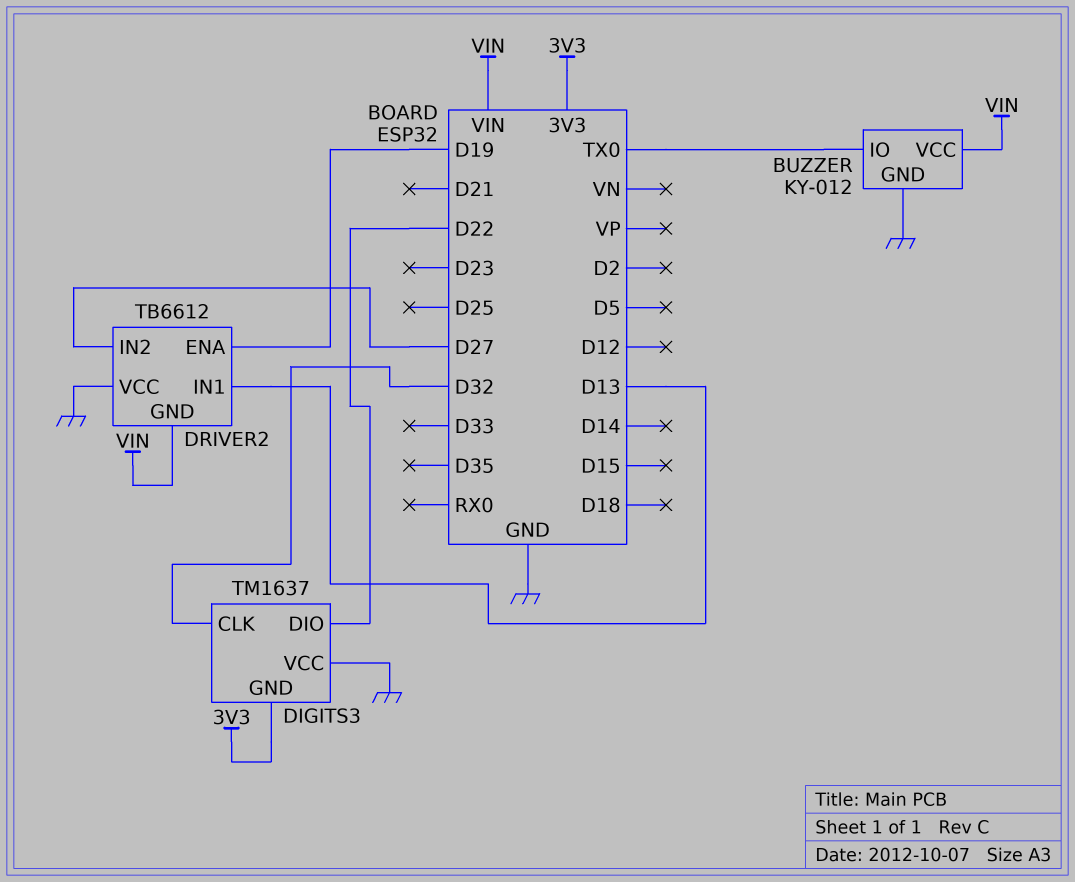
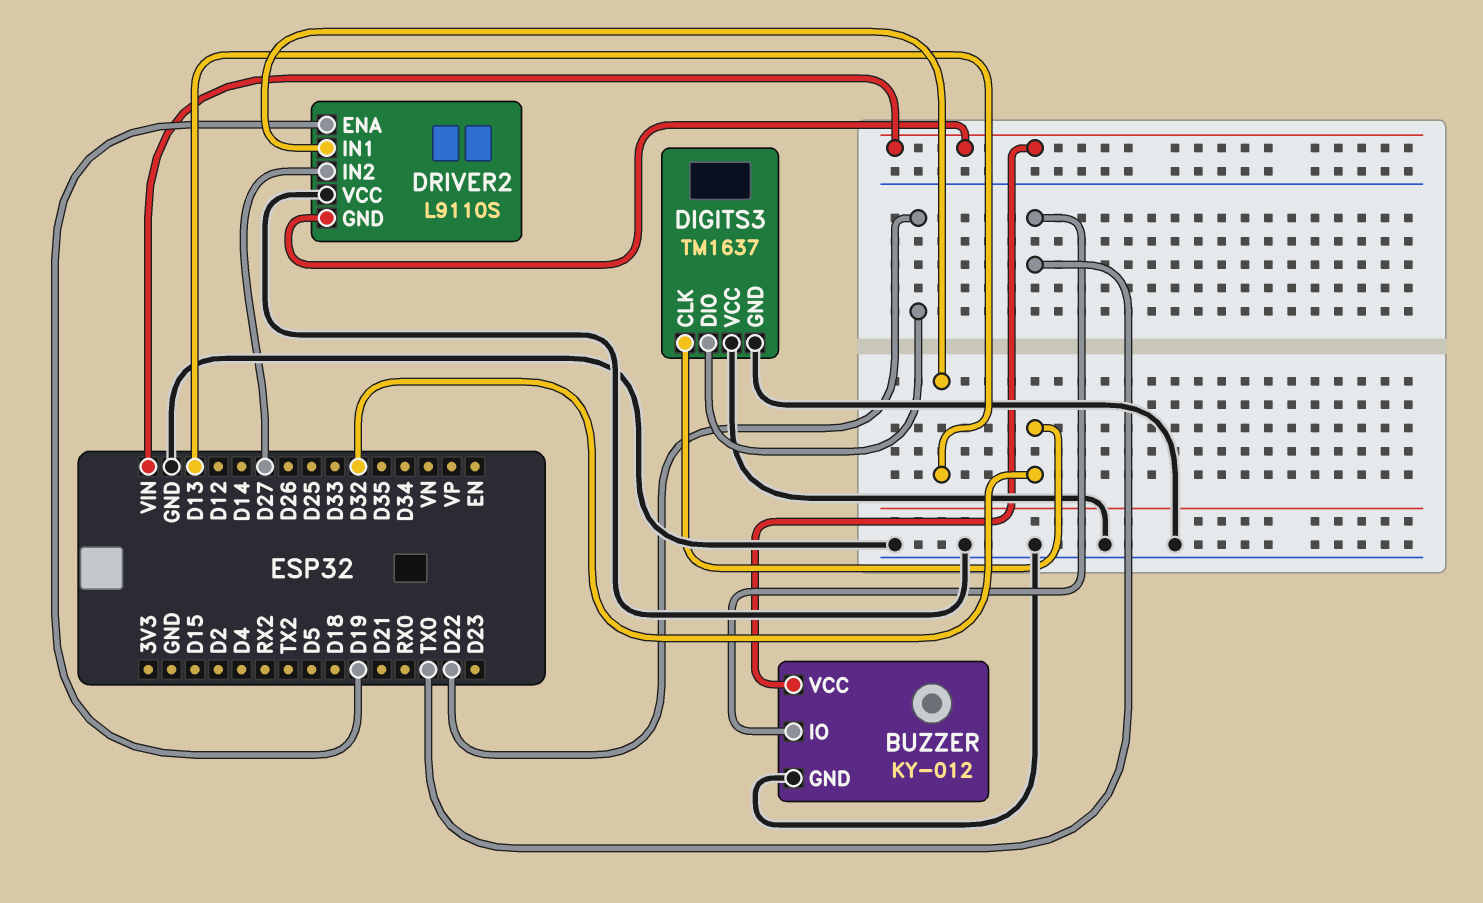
DIGITS3 pin GND: 3V3 -> GND
DRIVER2: TB6612 -> L9110S

